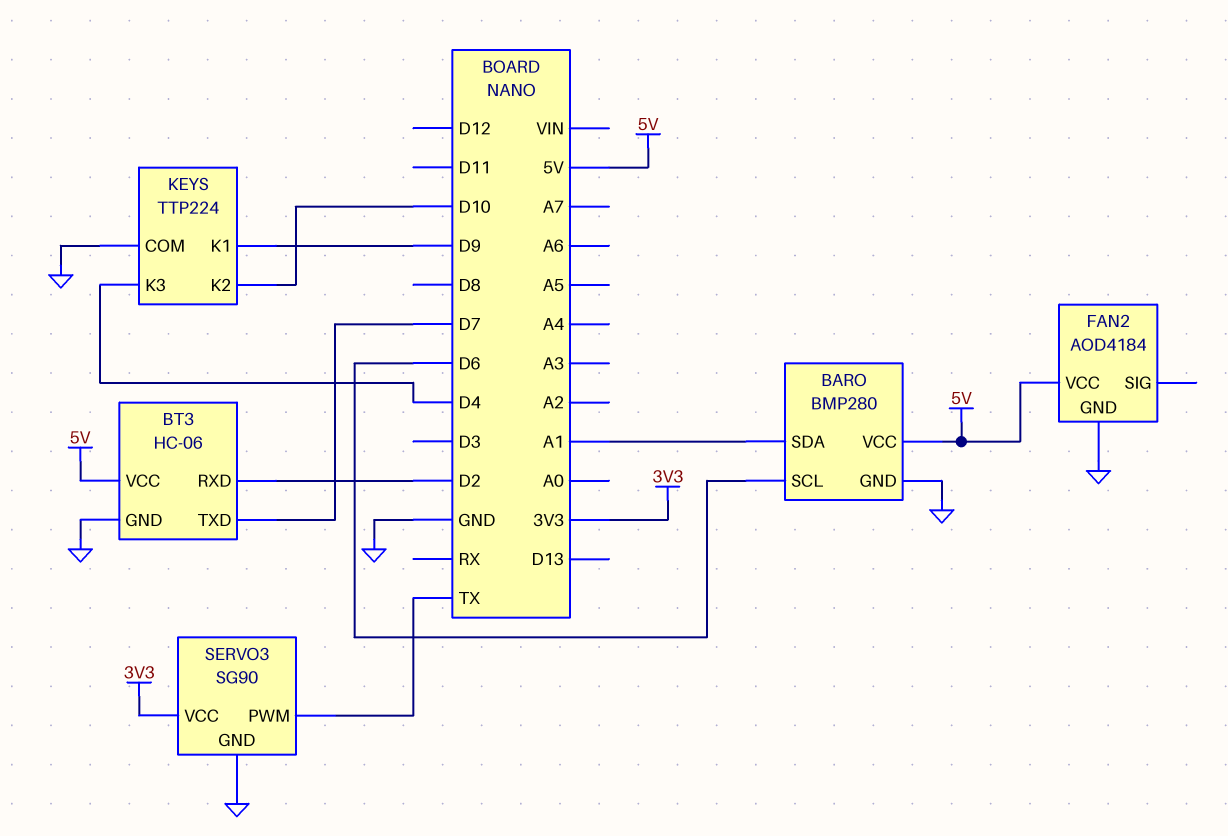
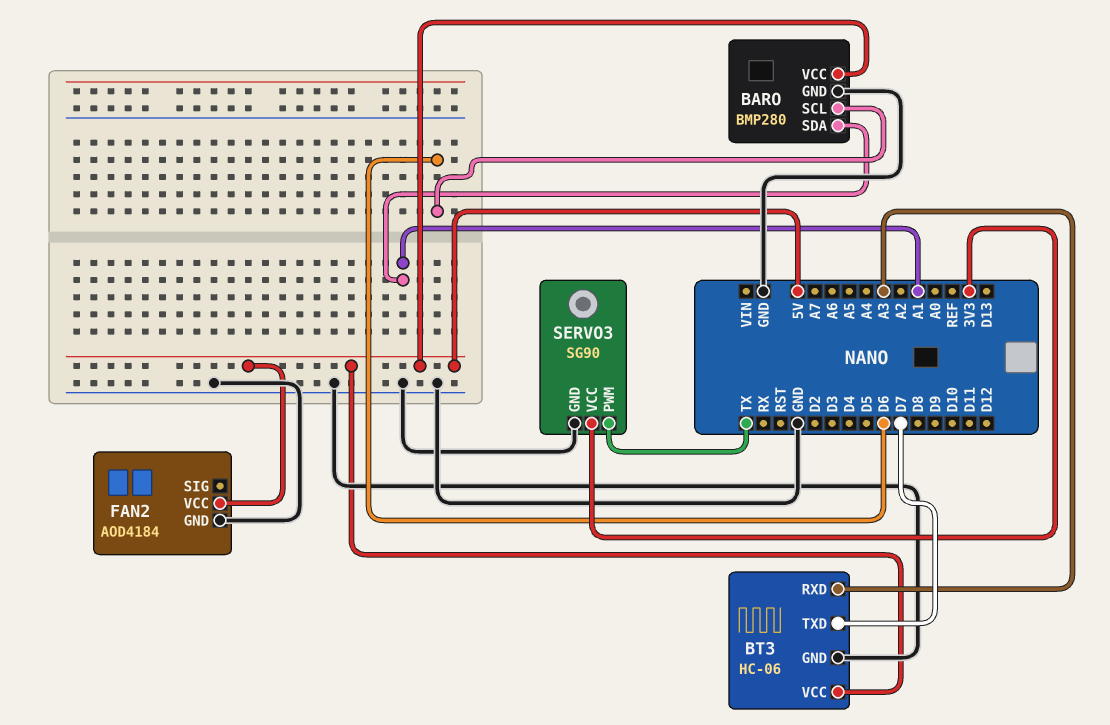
BT3 pin RXD: D2 -> A3
KEYS: TTP224 -> none
KEYS pin COM: GND -> none
KEYS pin K1: D9 -> none
KEYS pin K2: D10 -> none
KEYS pin K3: D4 -> none

